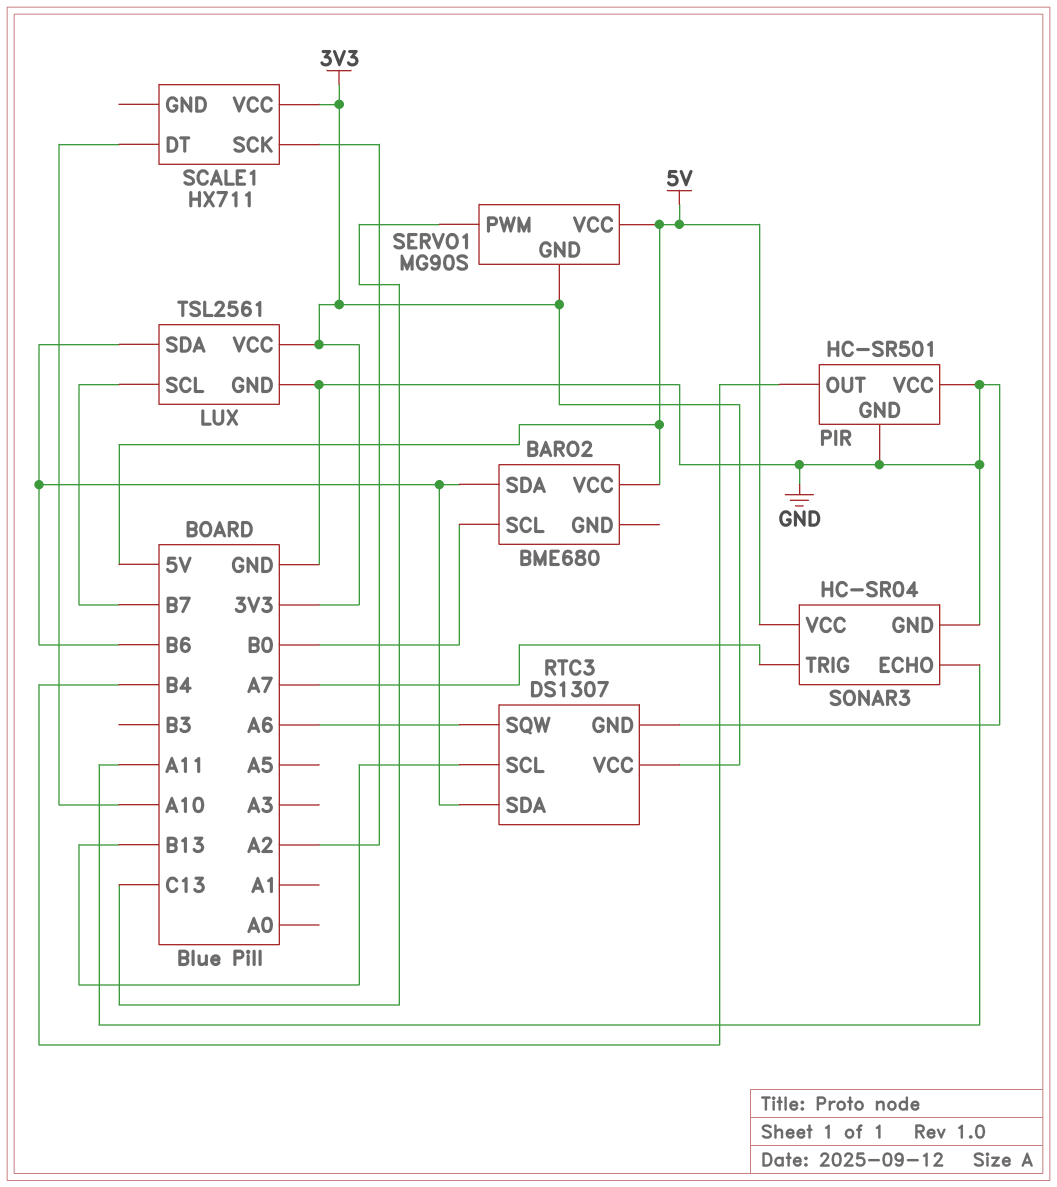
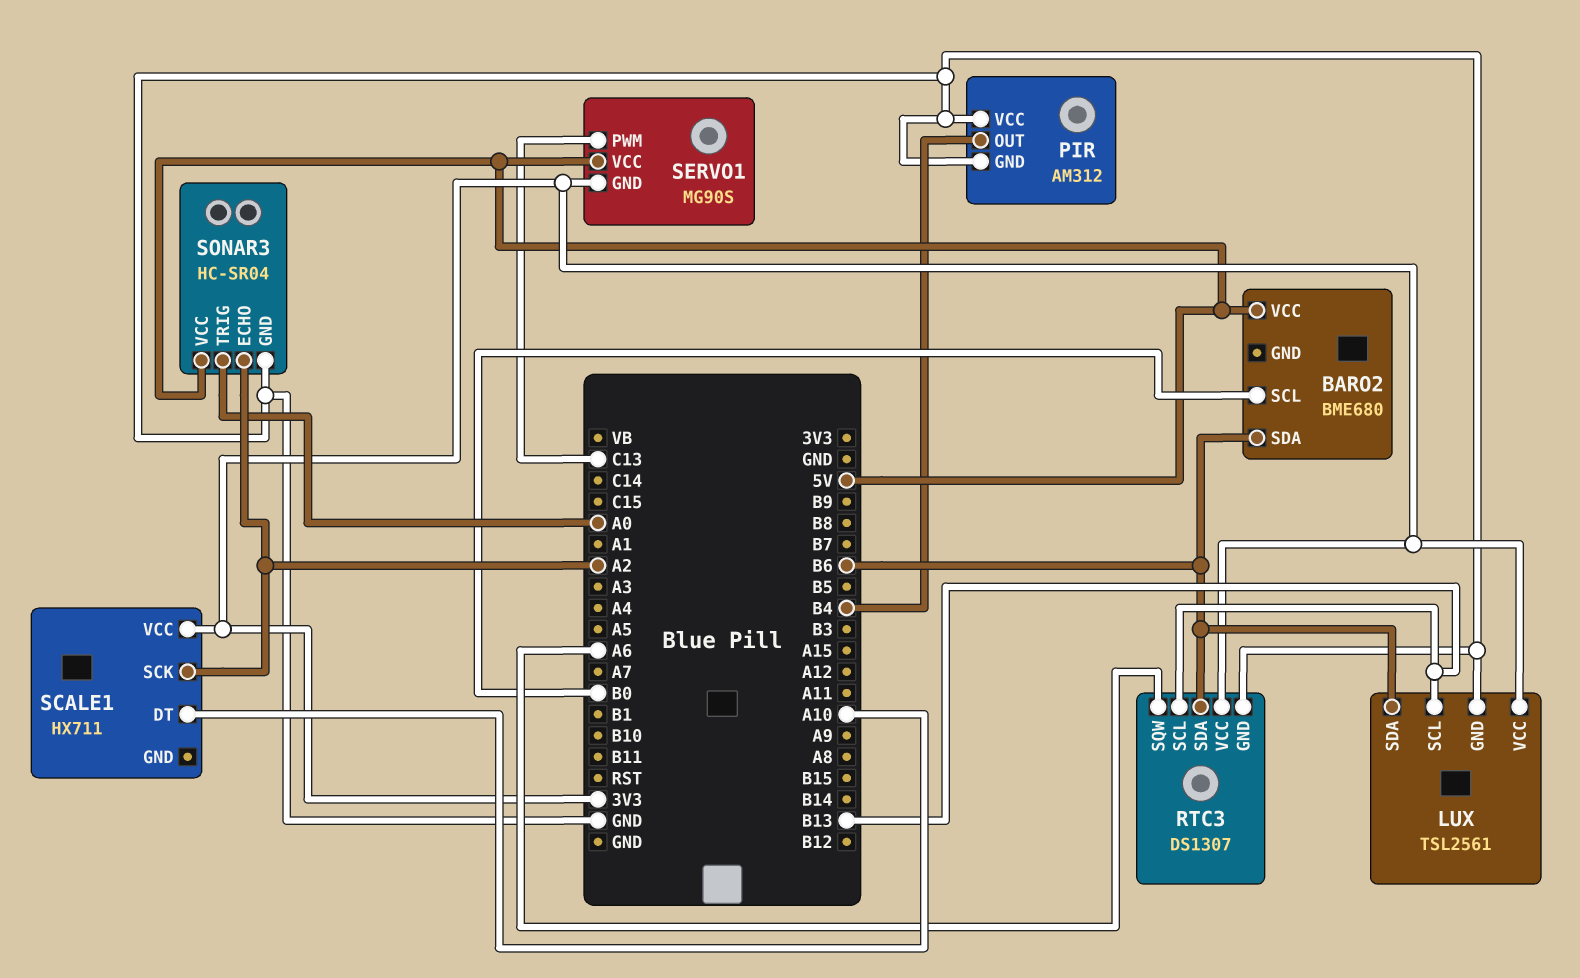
LUX pin SCL: B7 -> B13
PIR: HC-SR501 -> AM312
SONAR3 pin ECHO: A11 -> A2
SONAR3 pin TRIG: A7 -> A0

